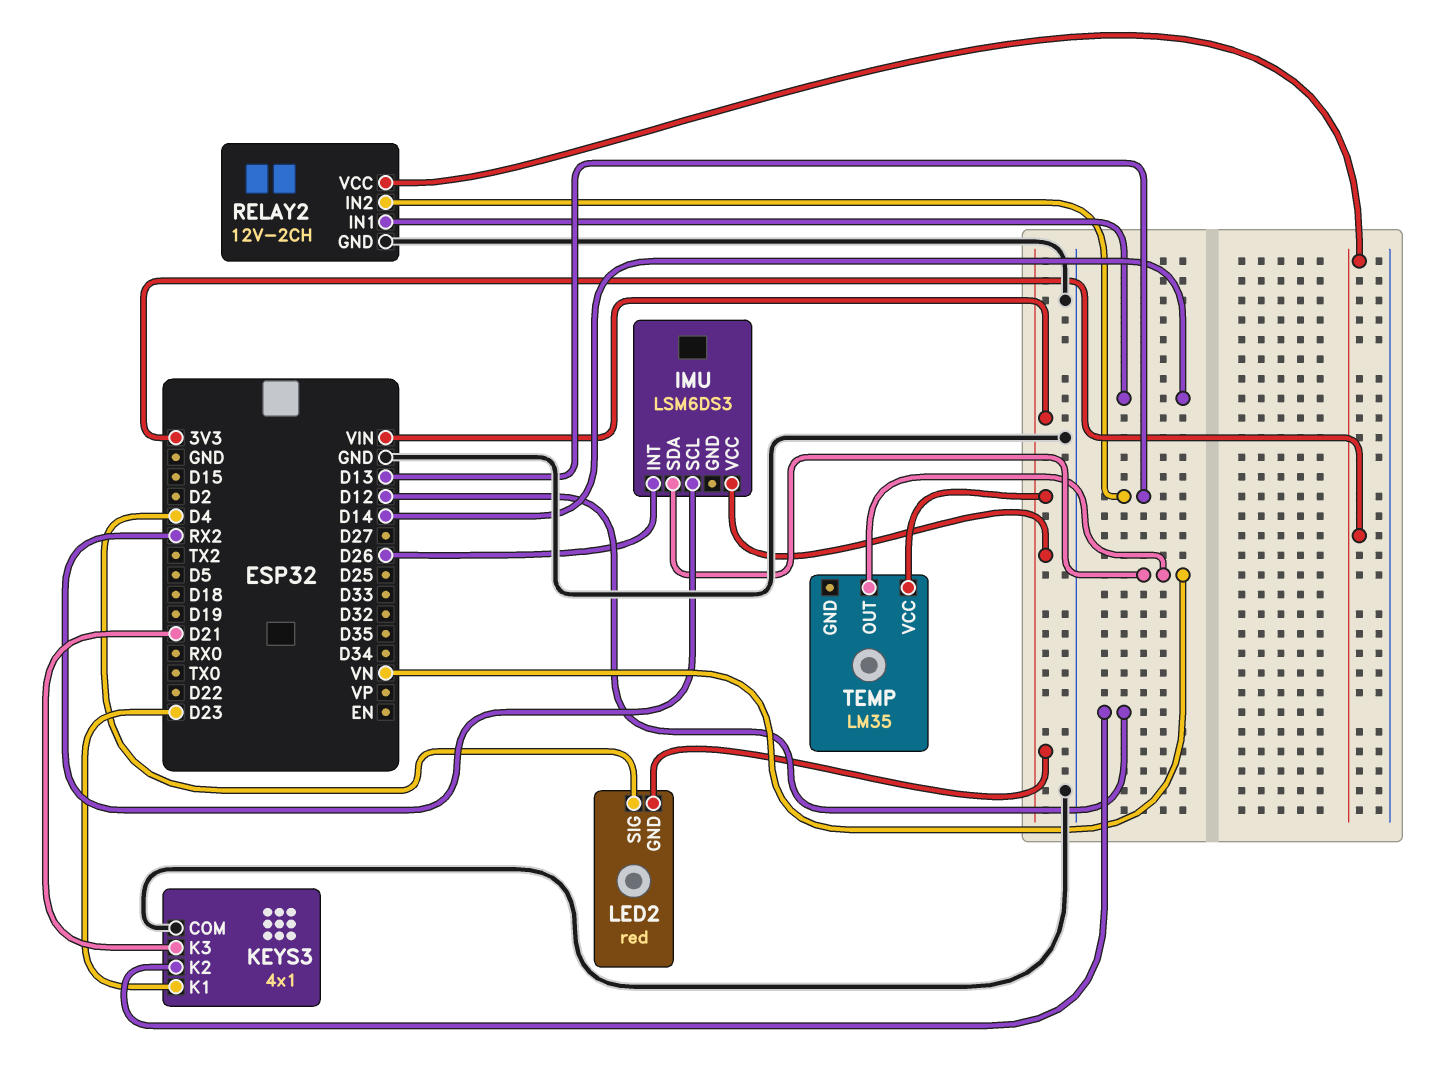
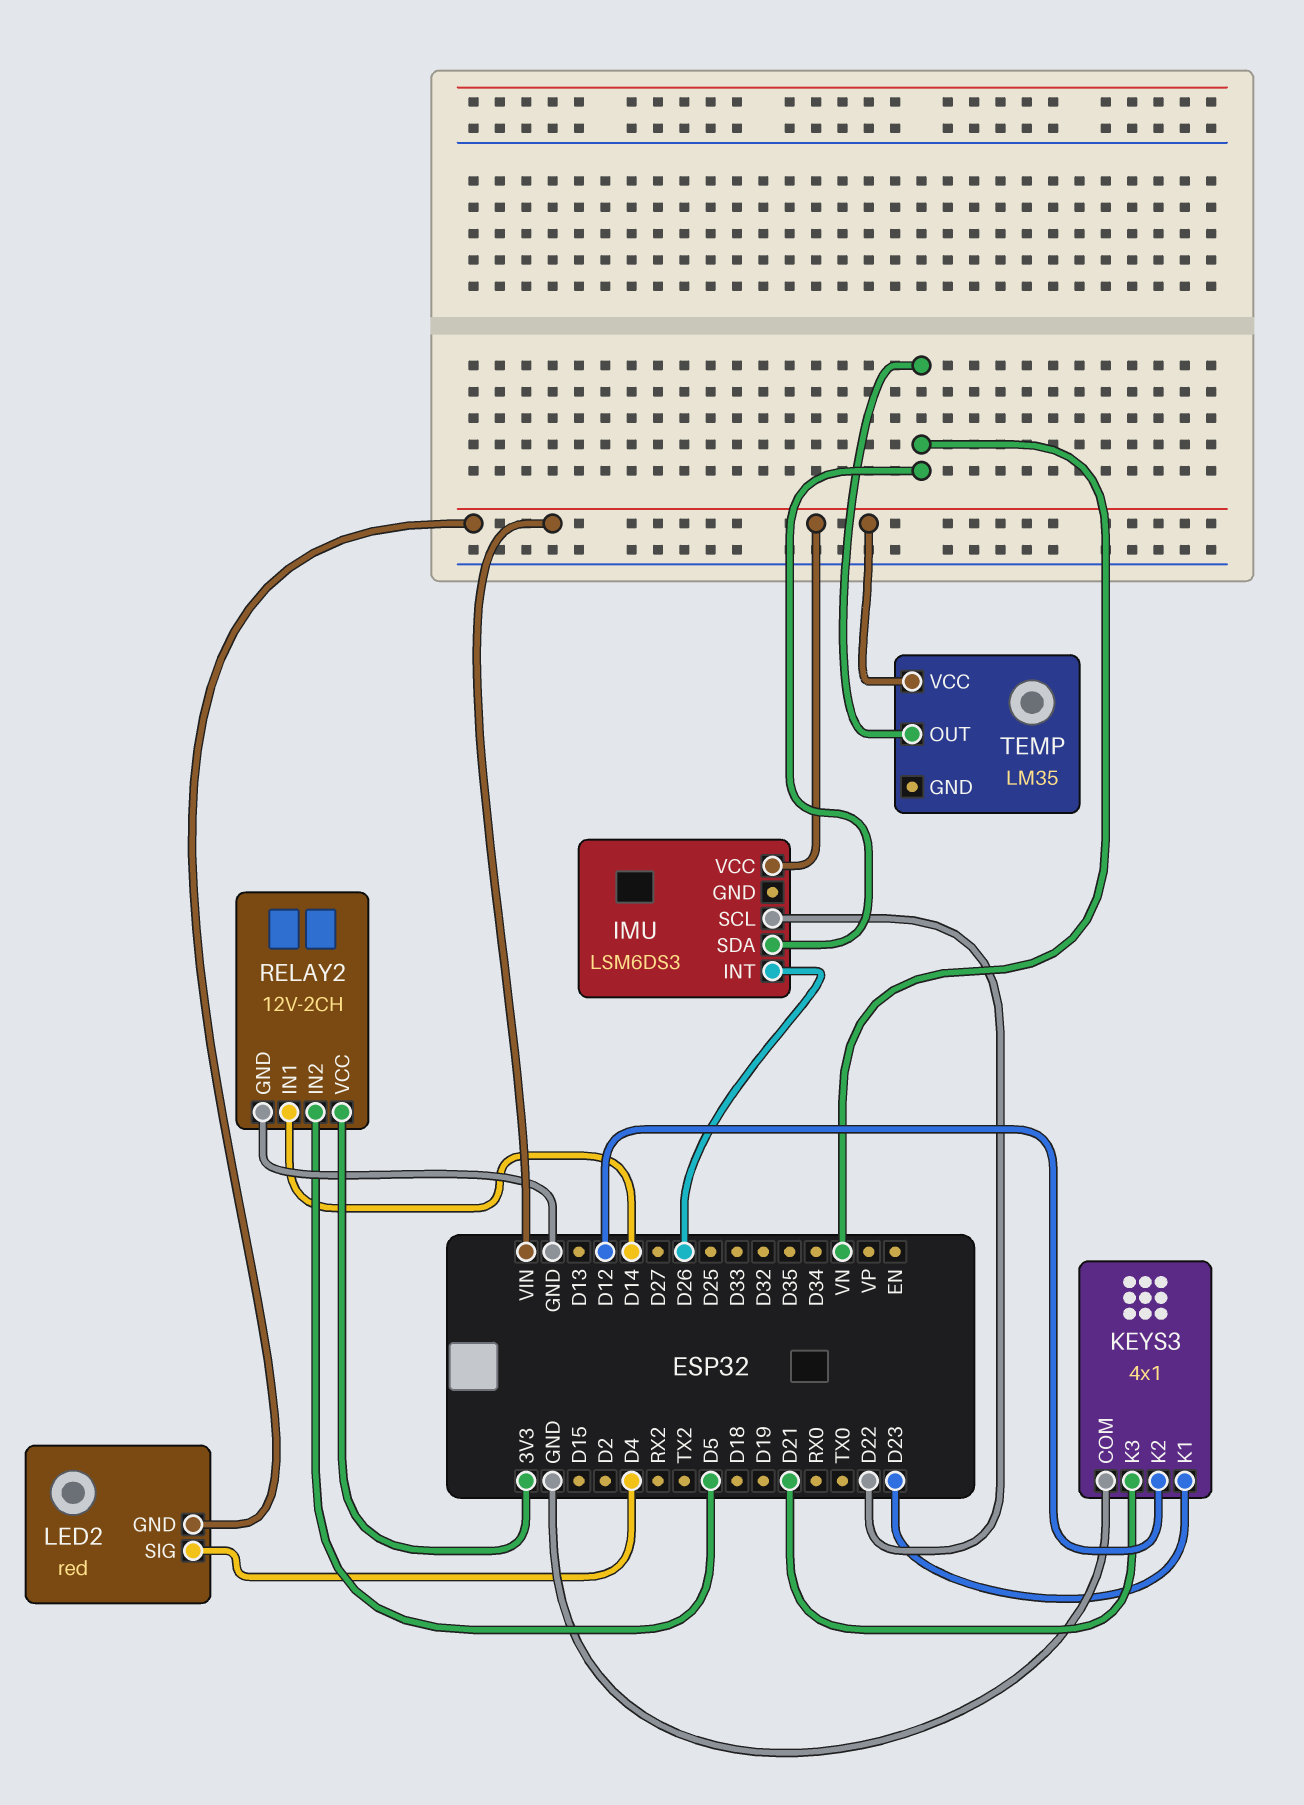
IMU pin SCL: RX2 -> D22
RELAY2 pin IN2: D13 -> D5

